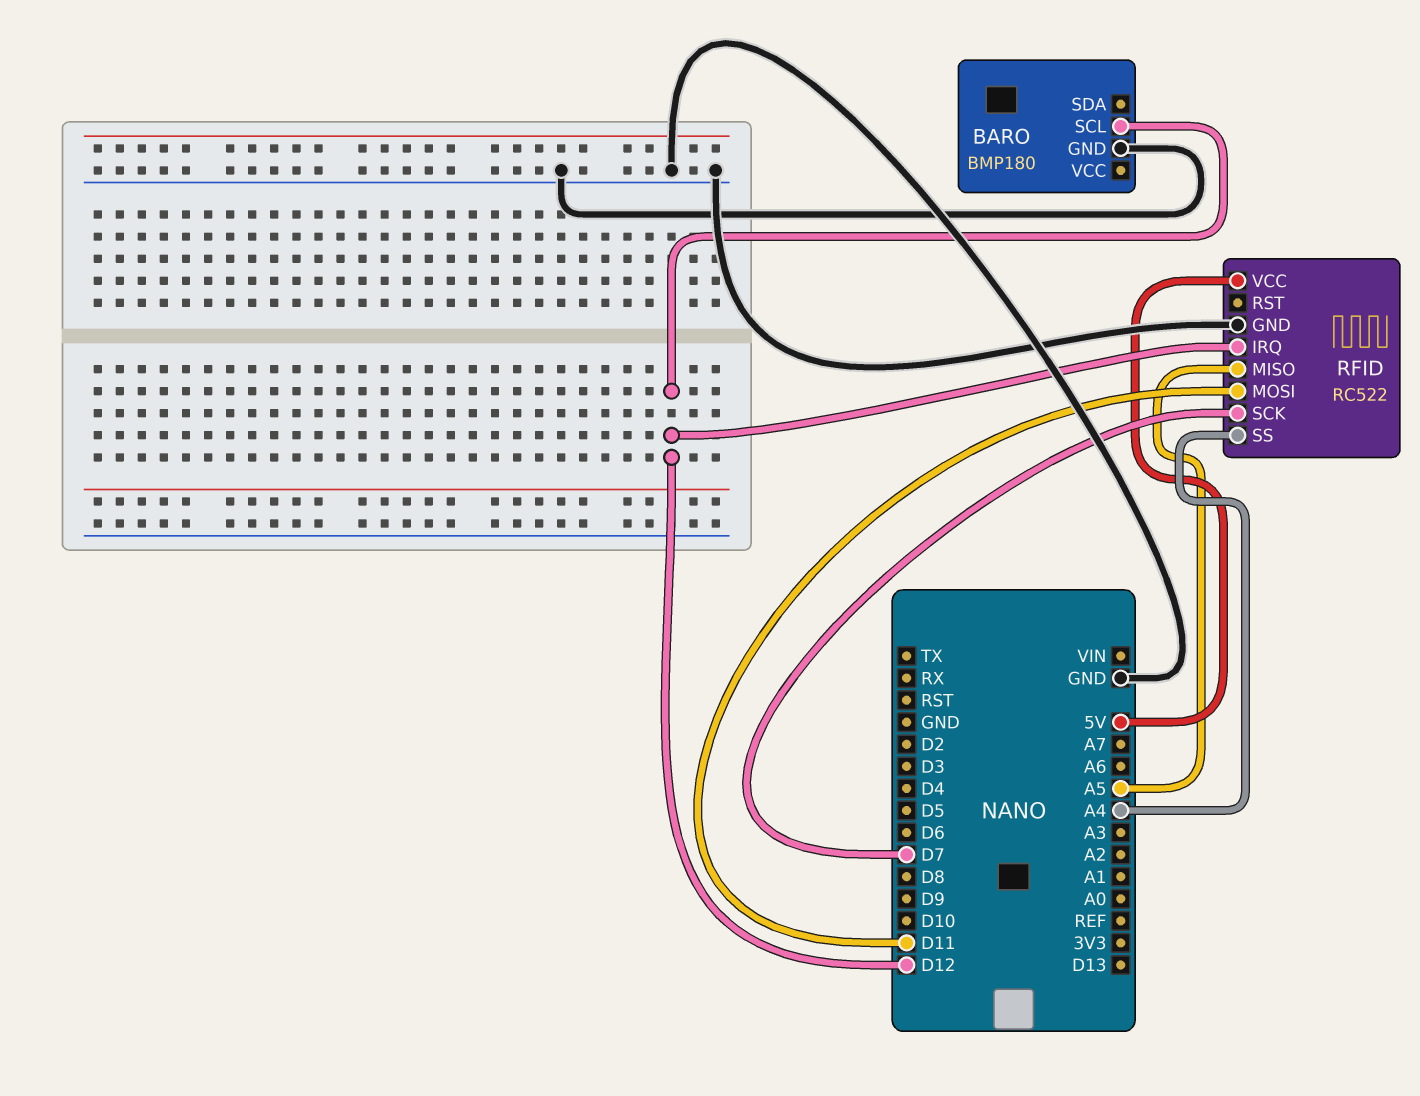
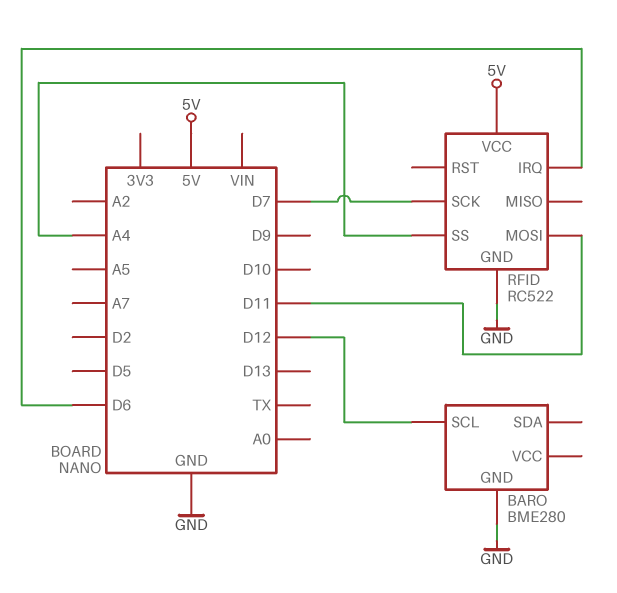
BARO: BMP180 -> BME280
RFID pin IRQ: D12 -> D6
RFID pin MISO: A5 -> none

